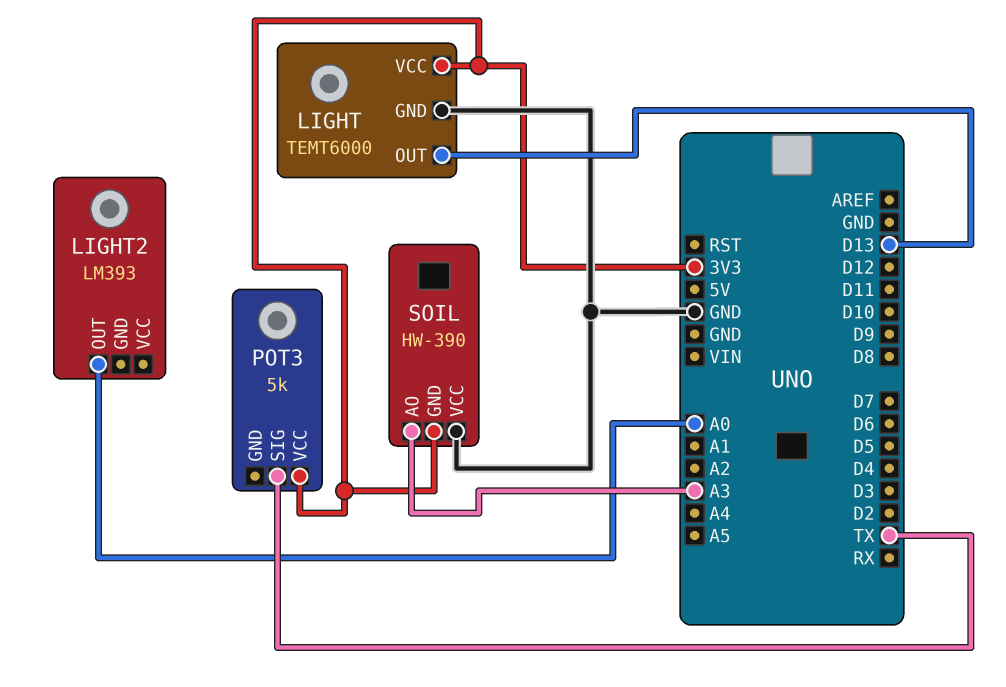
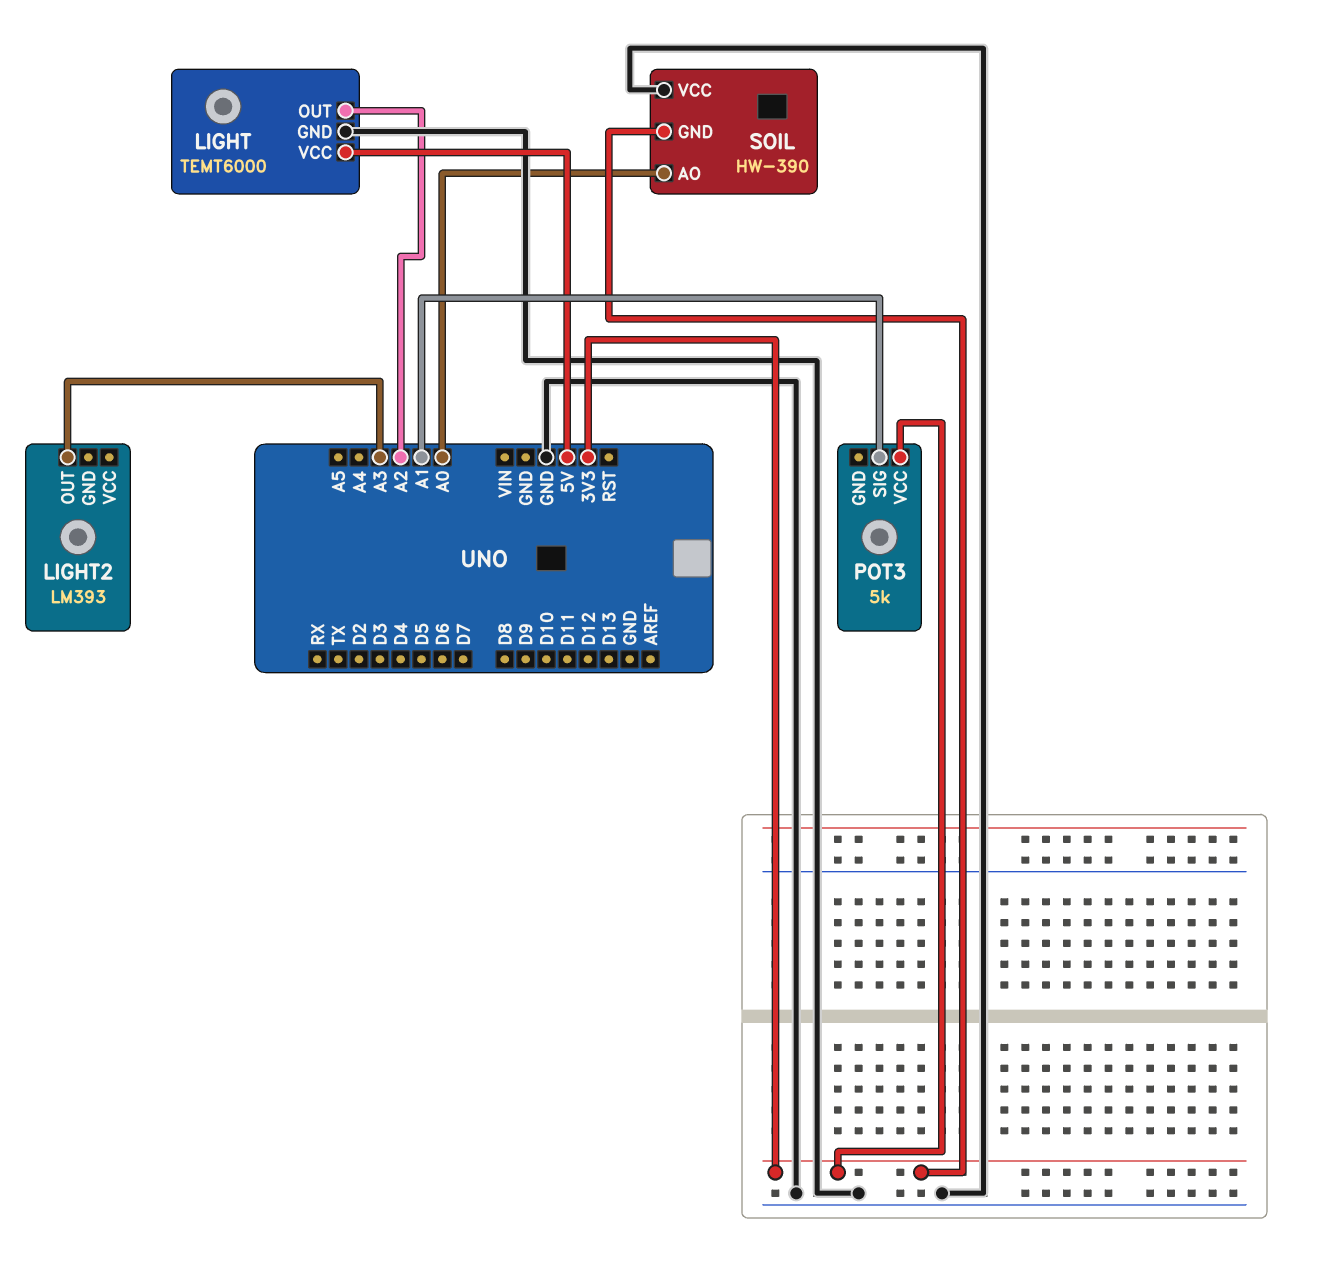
LIGHT pin OUT: D13 -> A2
LIGHT pin VCC: 3V3 -> 5V
LIGHT2 pin OUT: A0 -> A3
POT3 pin SIG: TX -> A1
SOIL pin AO: A3 -> A0

